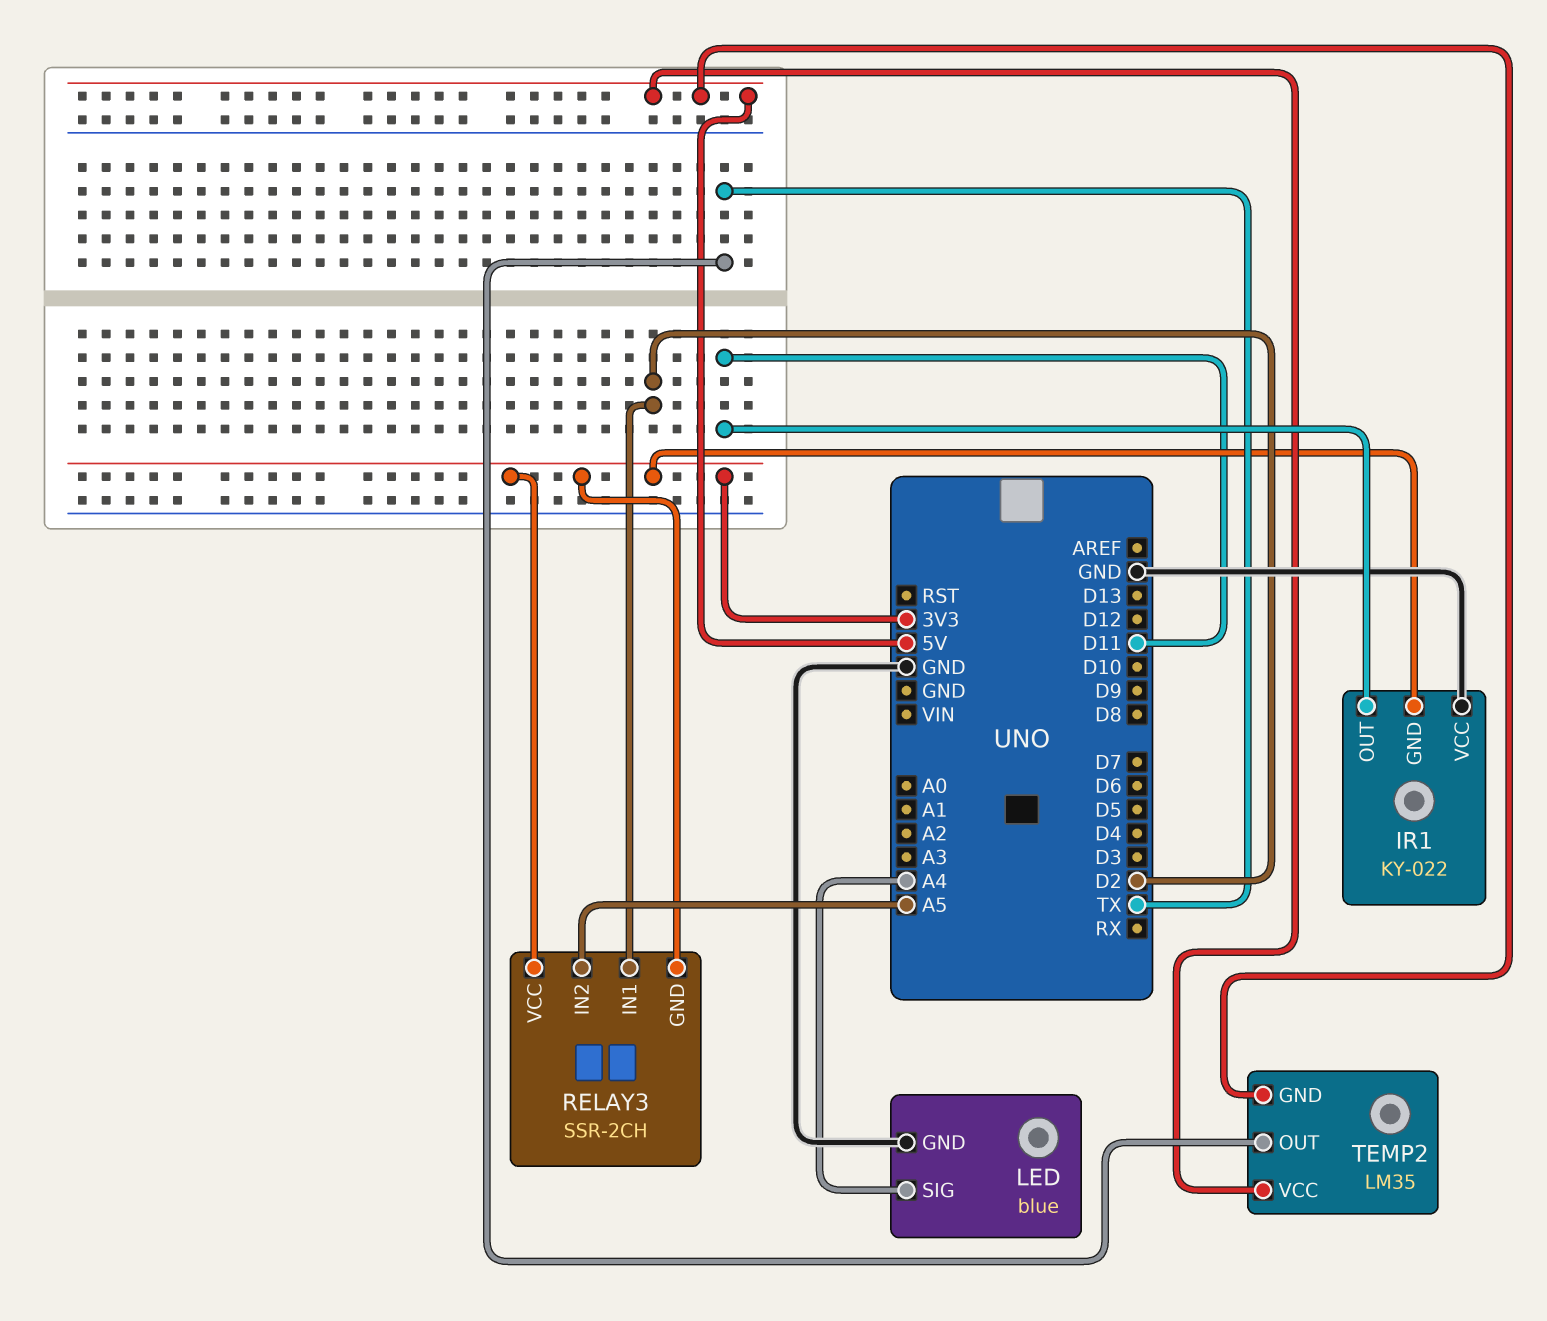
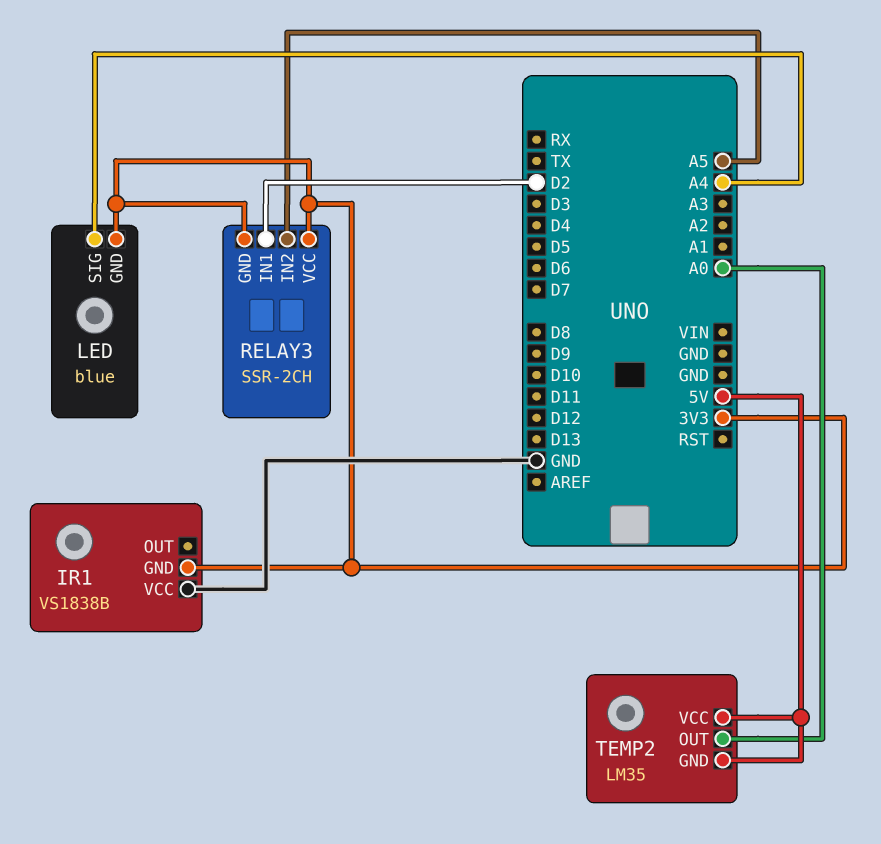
IR1: KY-022 -> VS1838B
IR1 pin OUT: D11 -> none
LED pin GND: GND -> 3V3
TEMP2 pin OUT: TX -> A0

